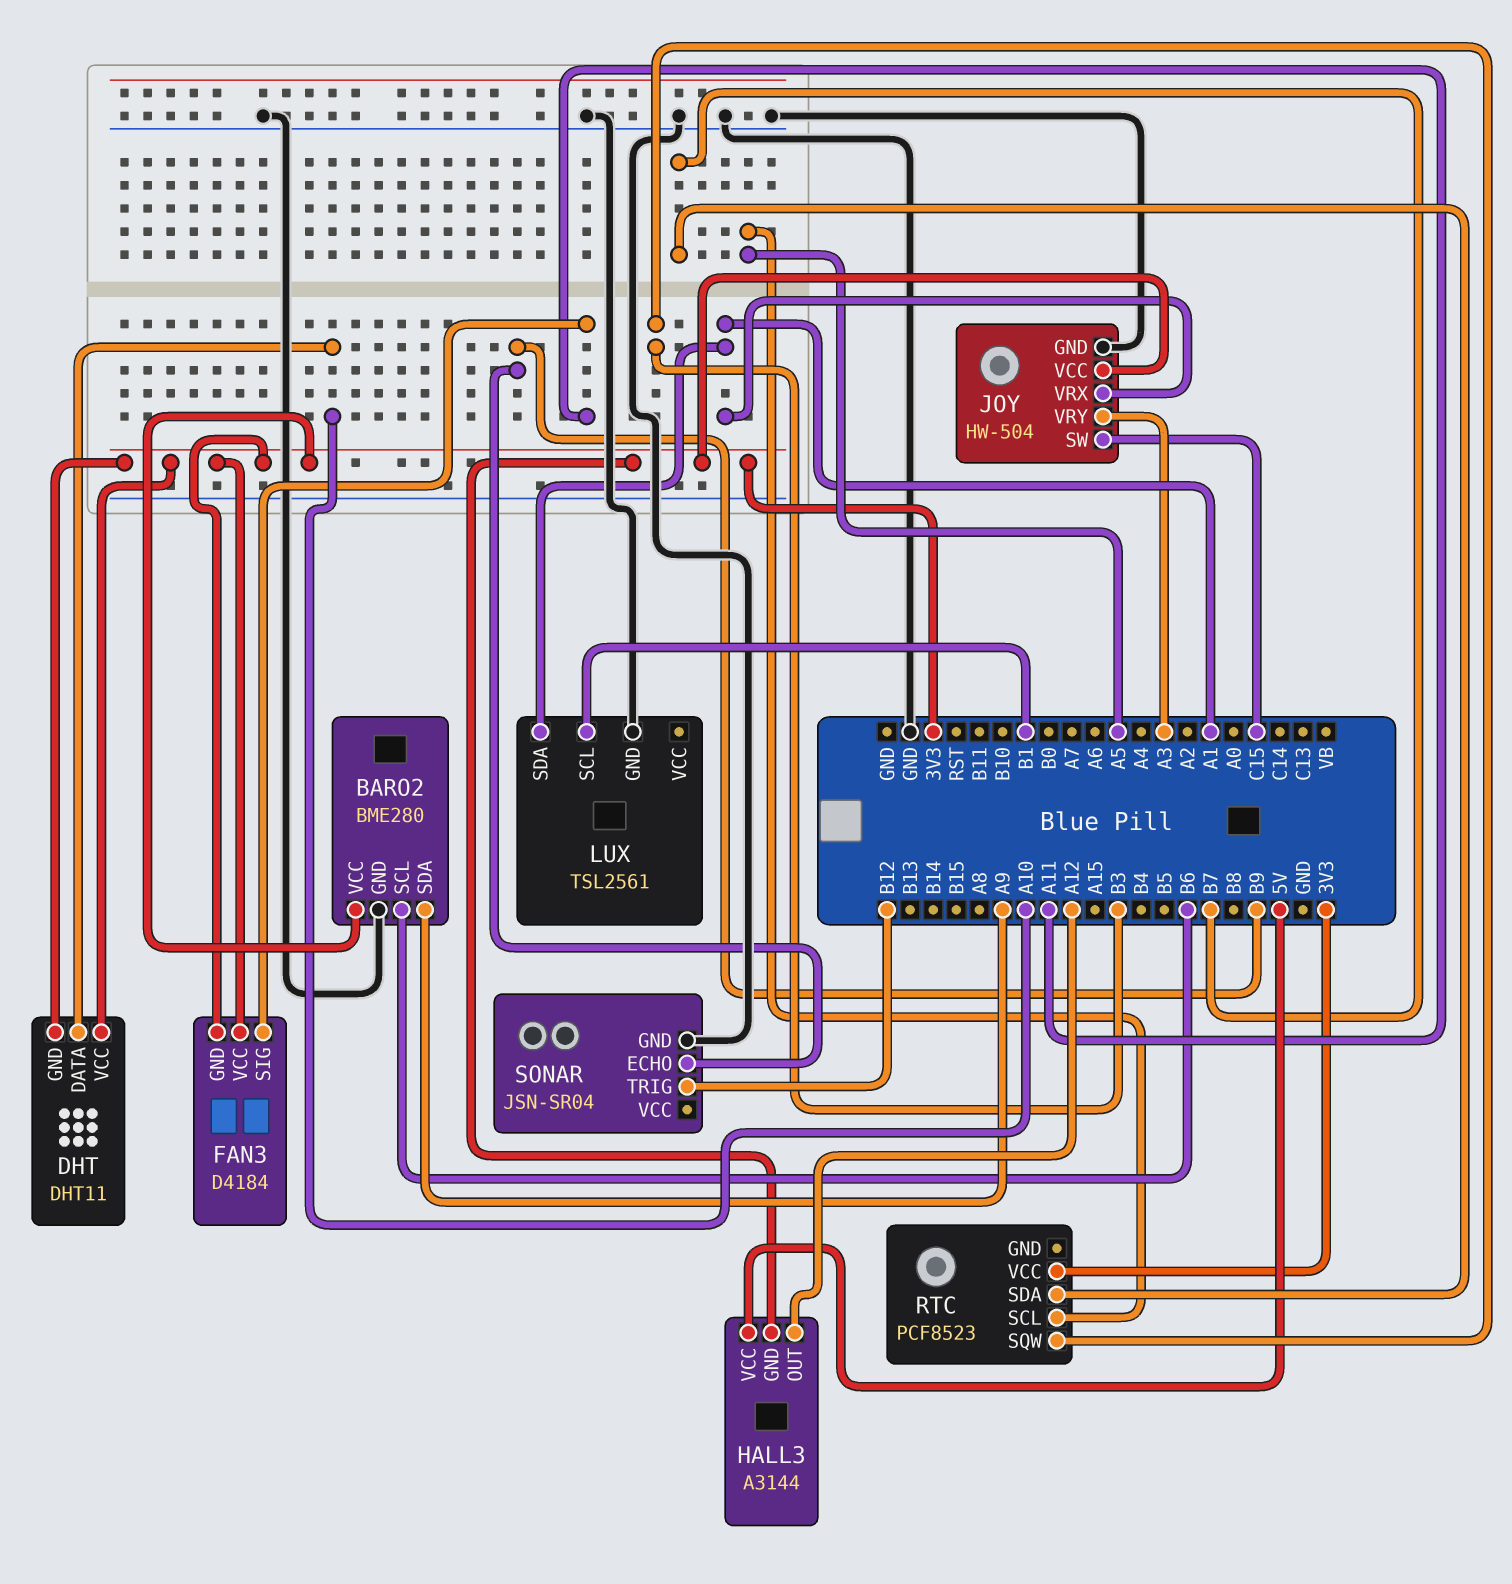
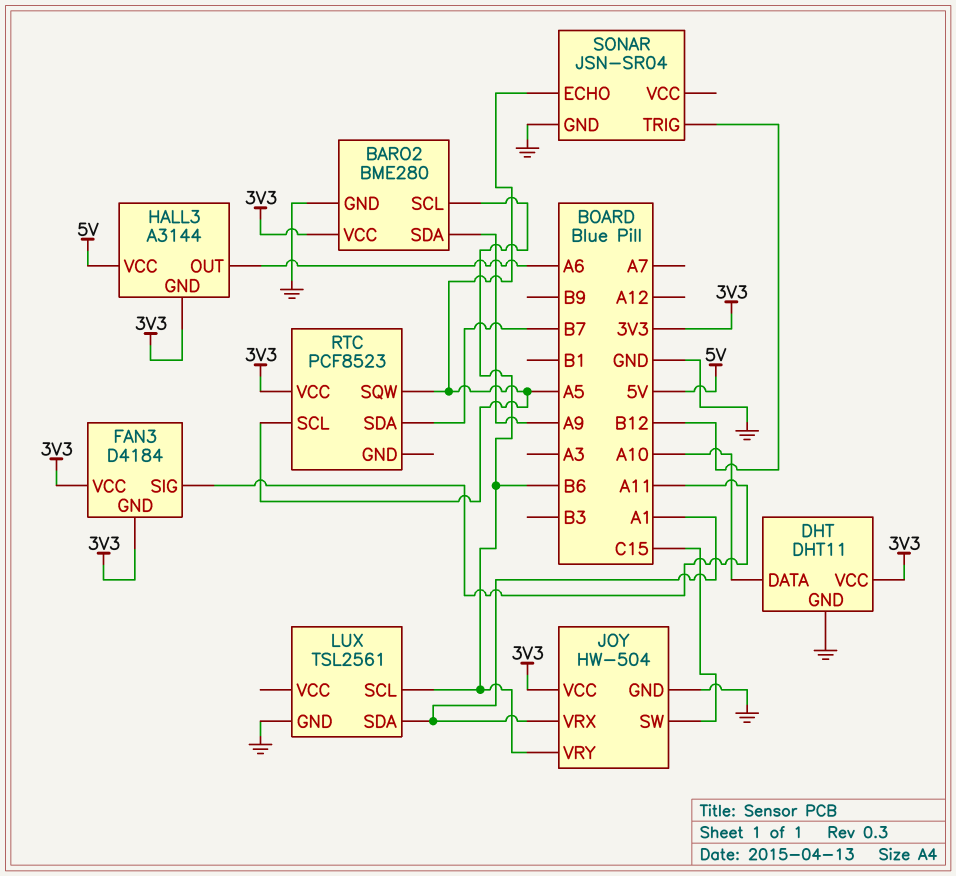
DHT pin GND: 3V3 -> GND
HALL3 pin OUT: A12 -> A6
JOY pin VRY: A3 -> B6
LUX pin SCL: B1 -> B6
RTC pin SQW: B3 -> A5
SONAR pin ECHO: B9 -> A5

